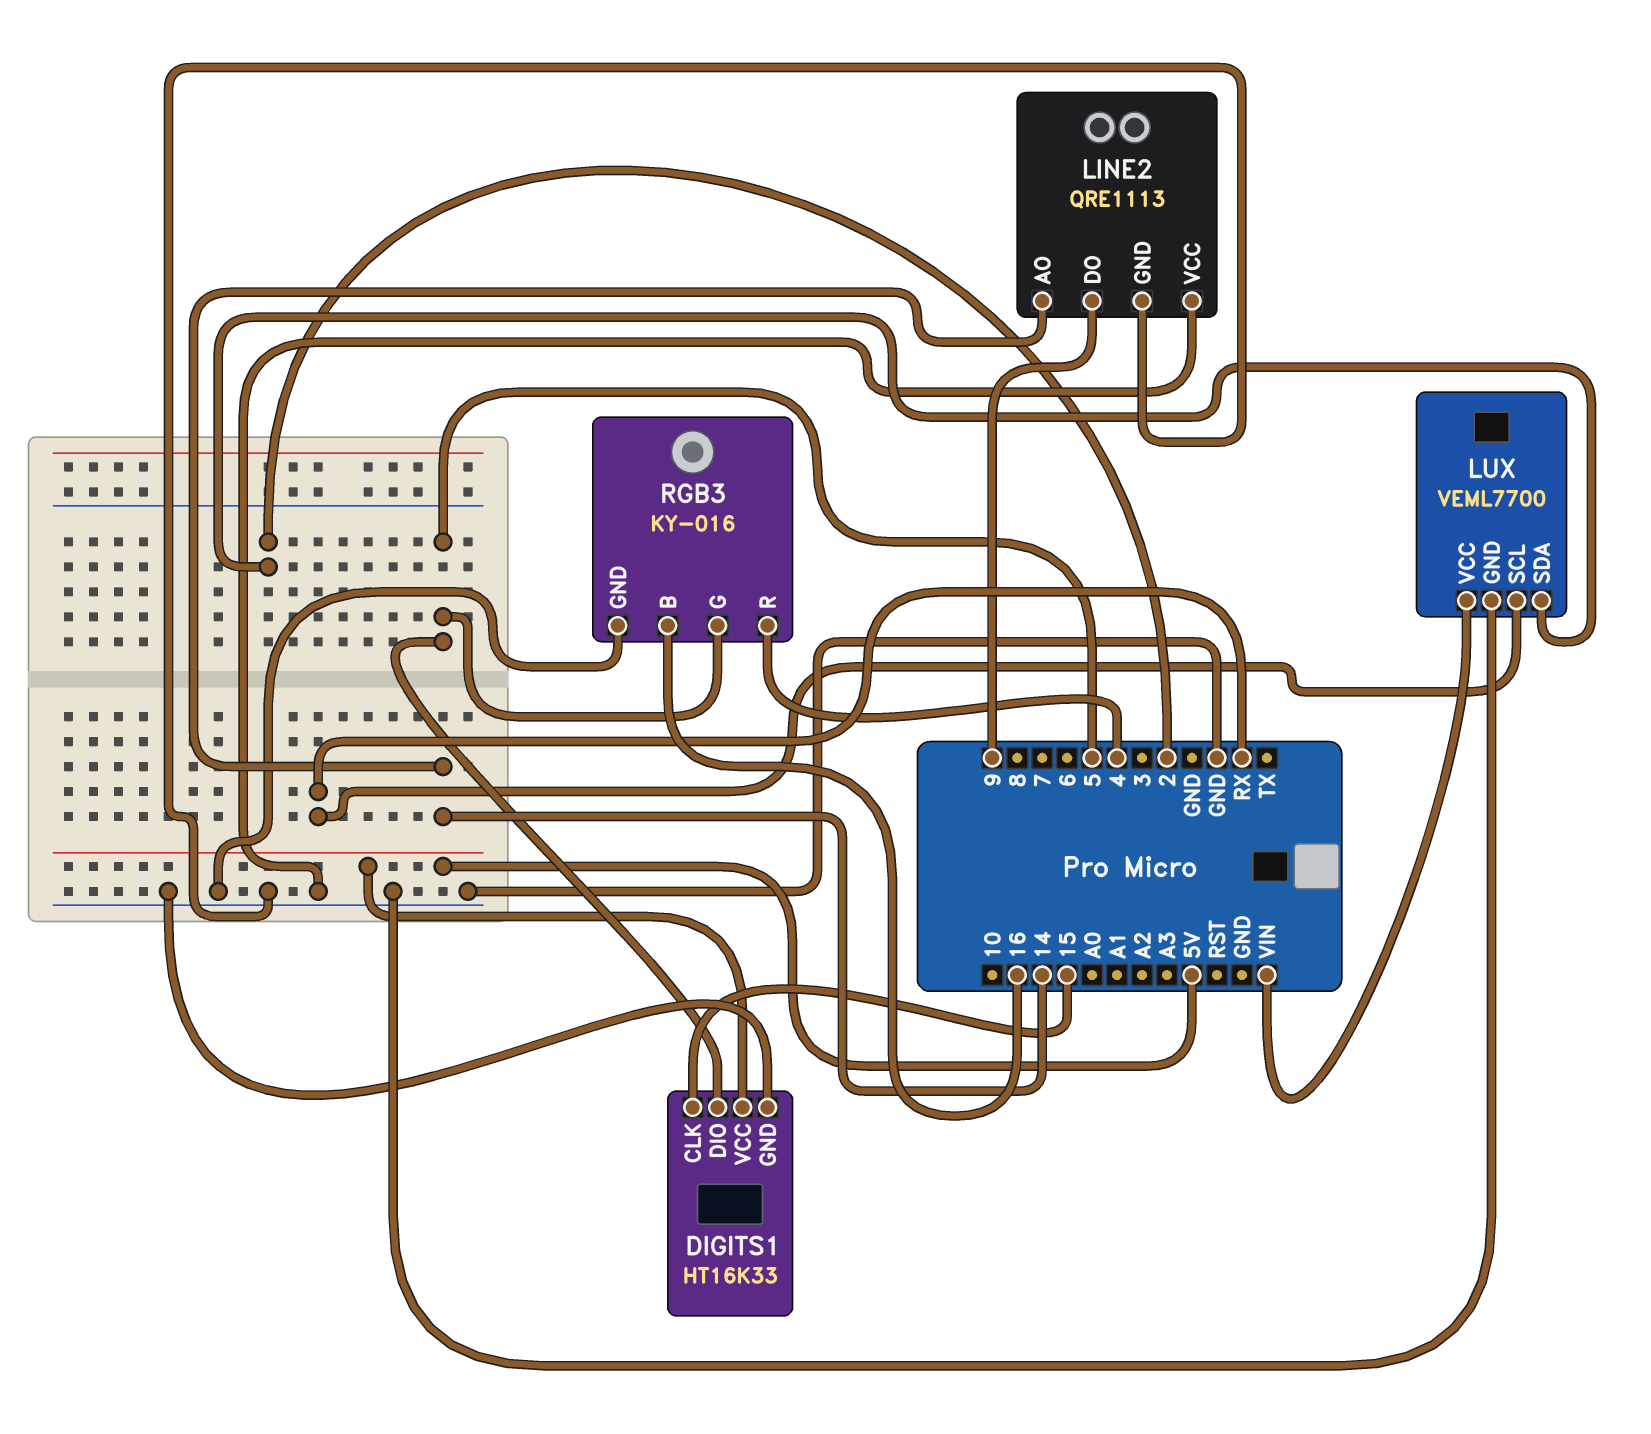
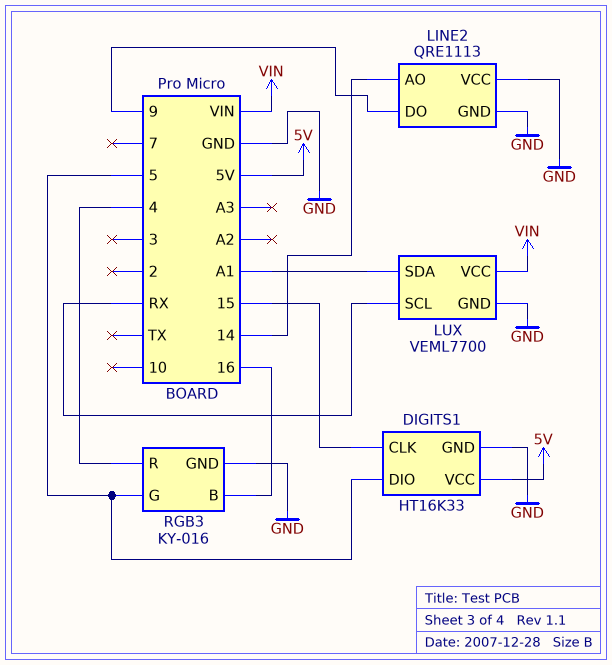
LUX pin SDA: 2 -> A1

